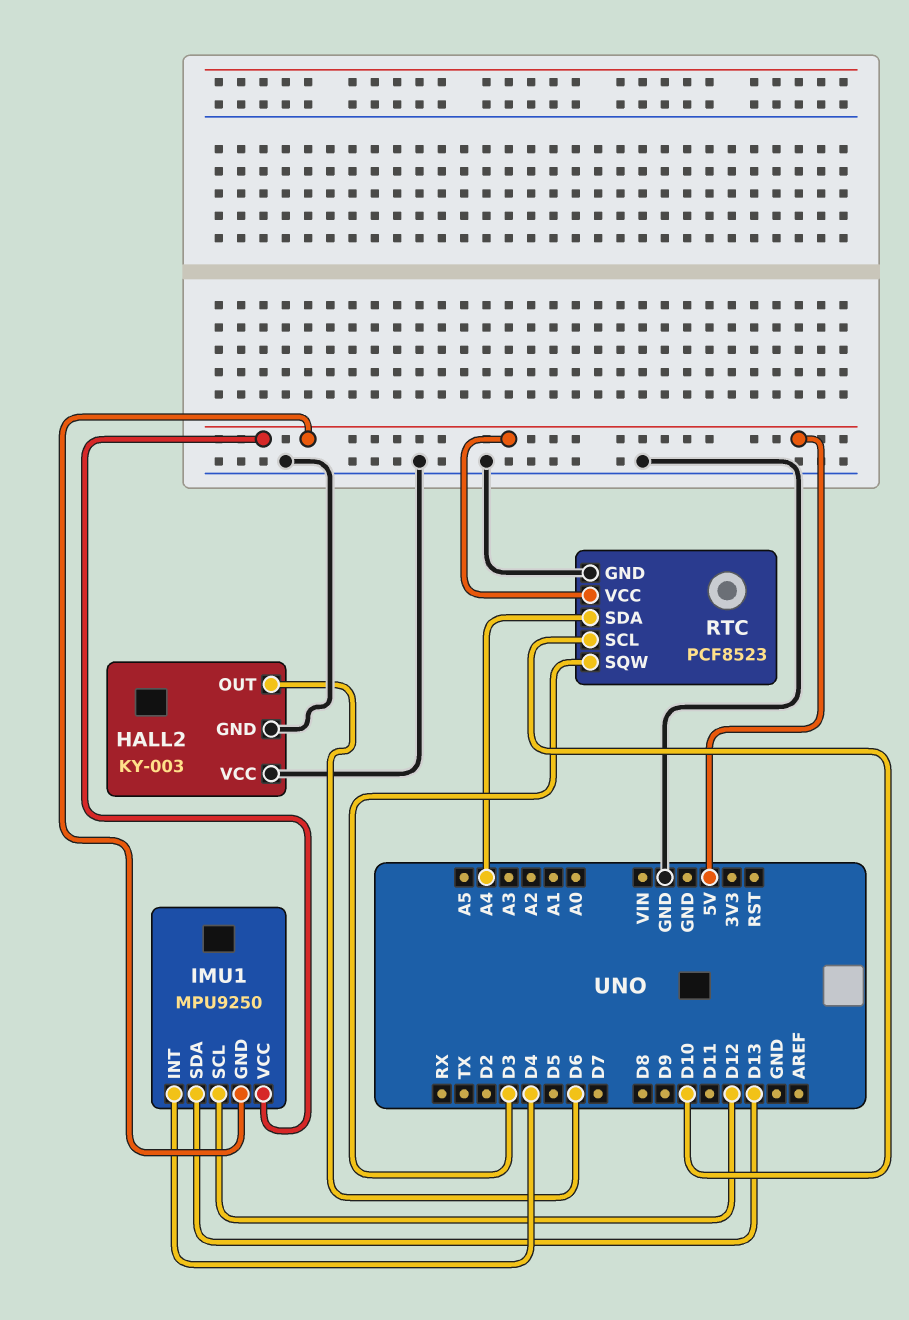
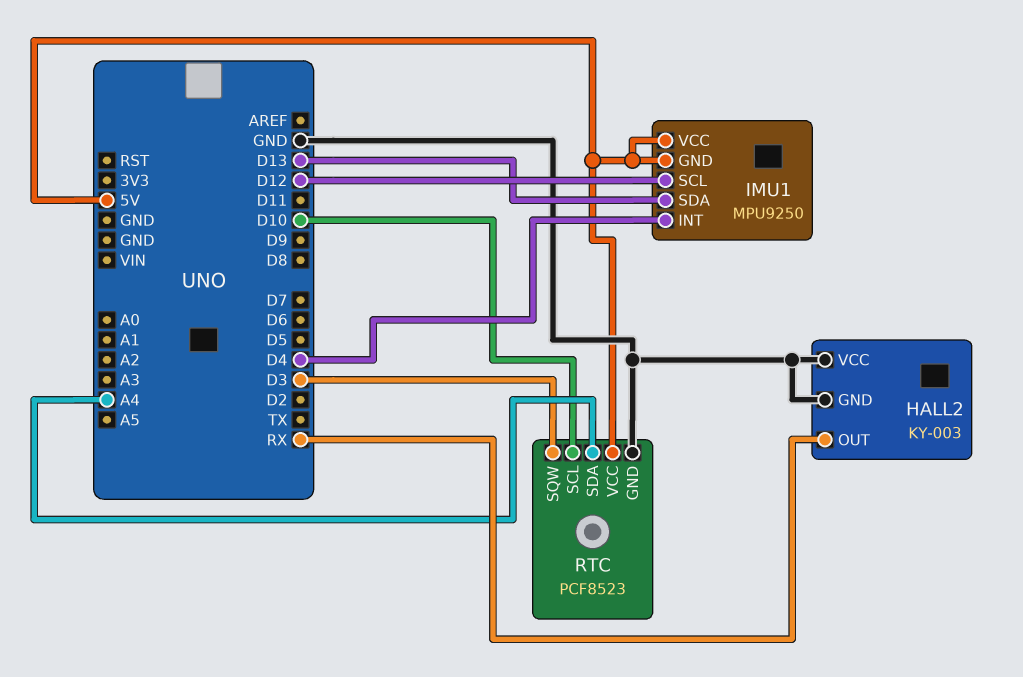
HALL2 pin OUT: D6 -> RX

